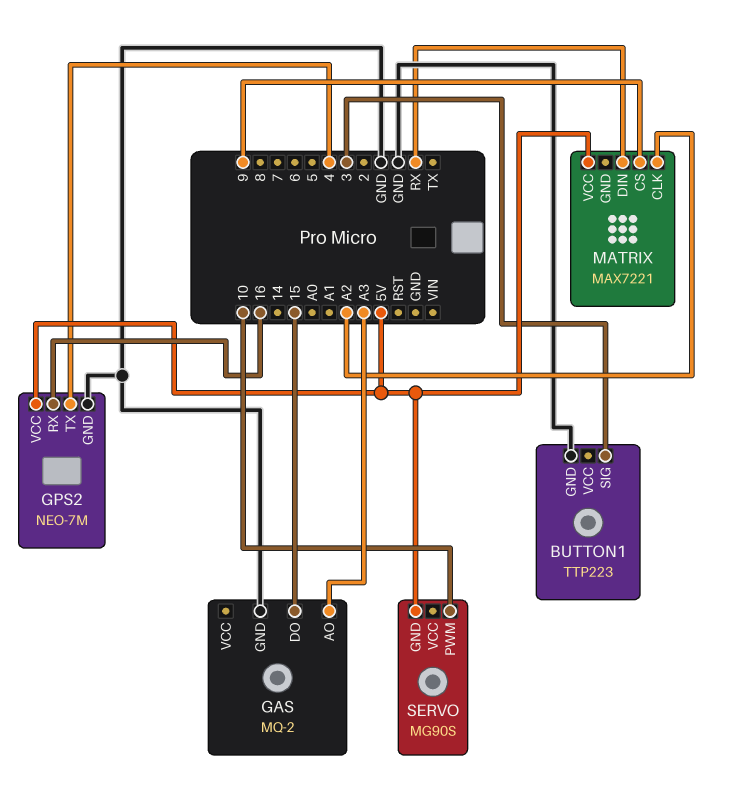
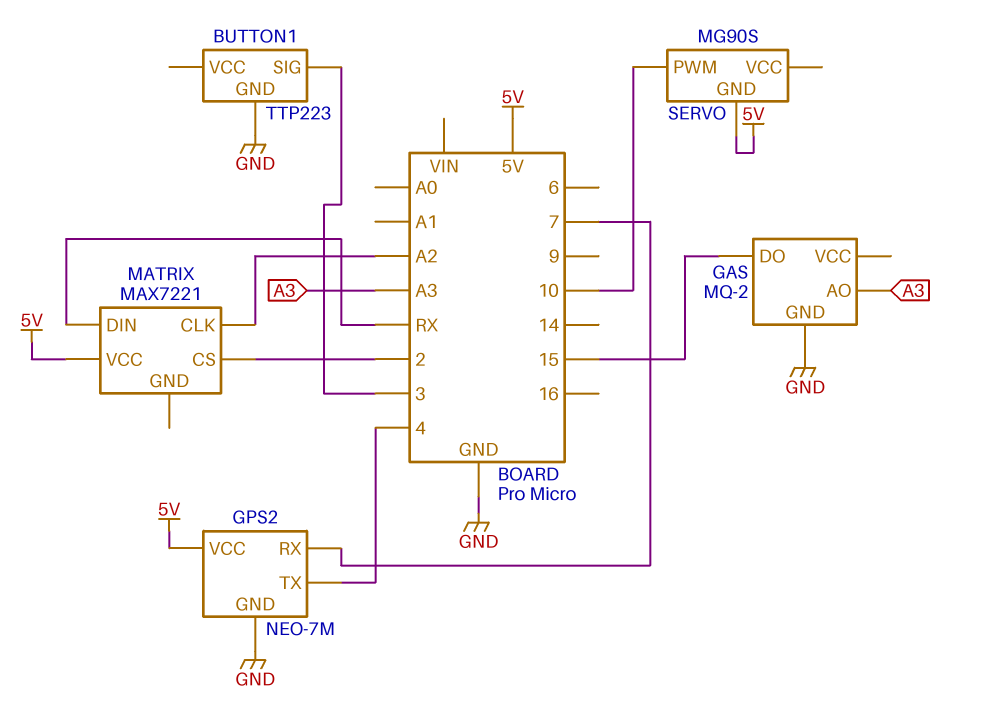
GPS2 pin RX: 16 -> 7
MATRIX pin CS: 9 -> 2

